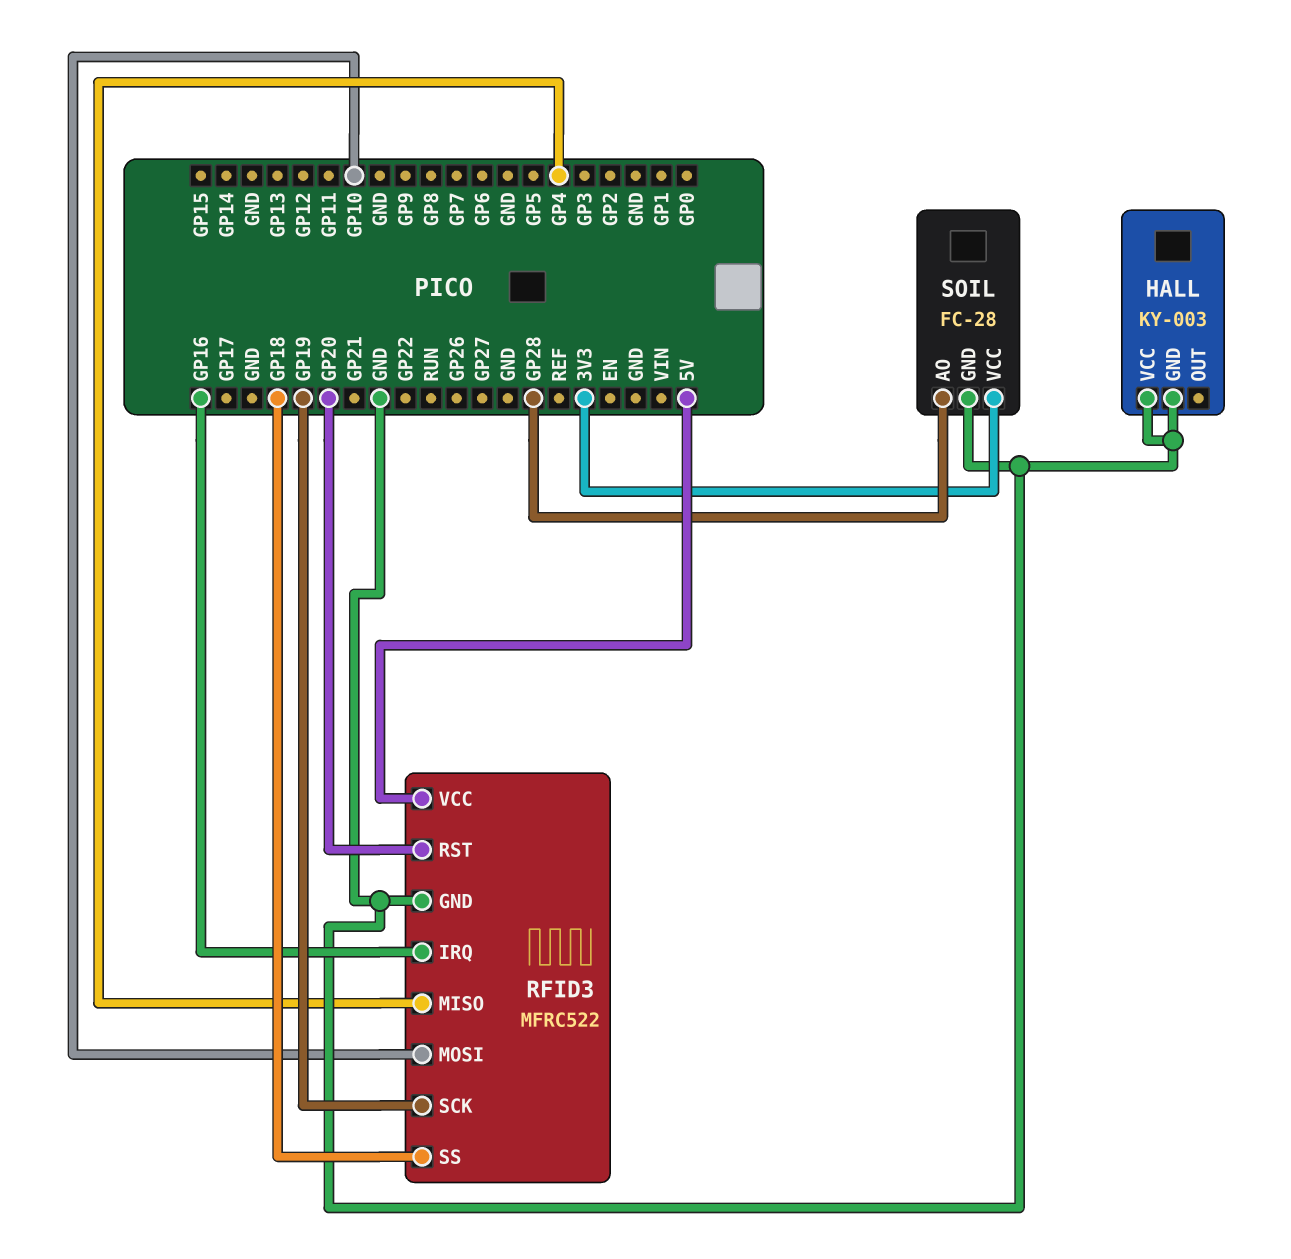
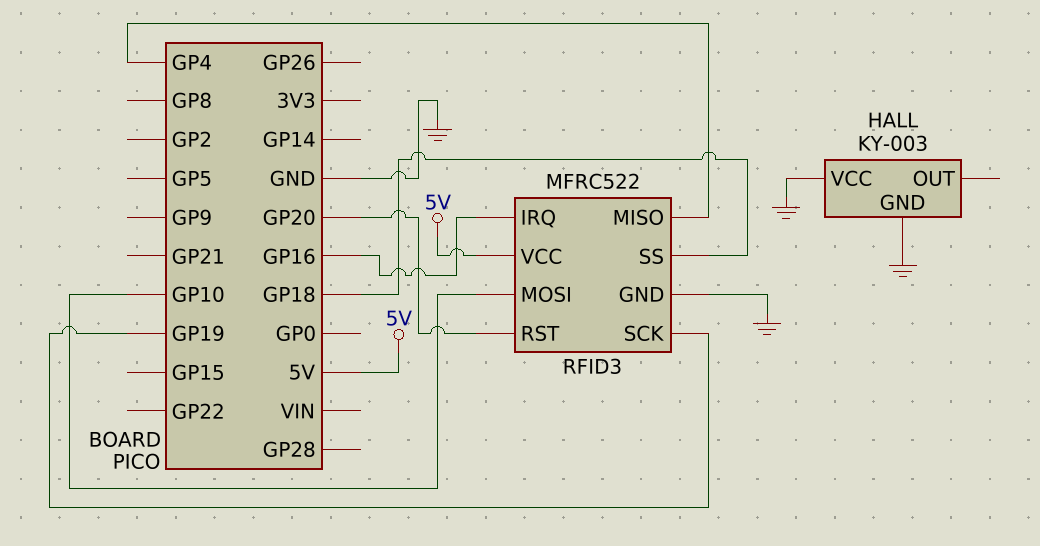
SOIL: FC-28 -> none
SOIL pin AO: GP28 -> none
SOIL pin GND: GND -> none
SOIL pin VCC: 3V3 -> none

